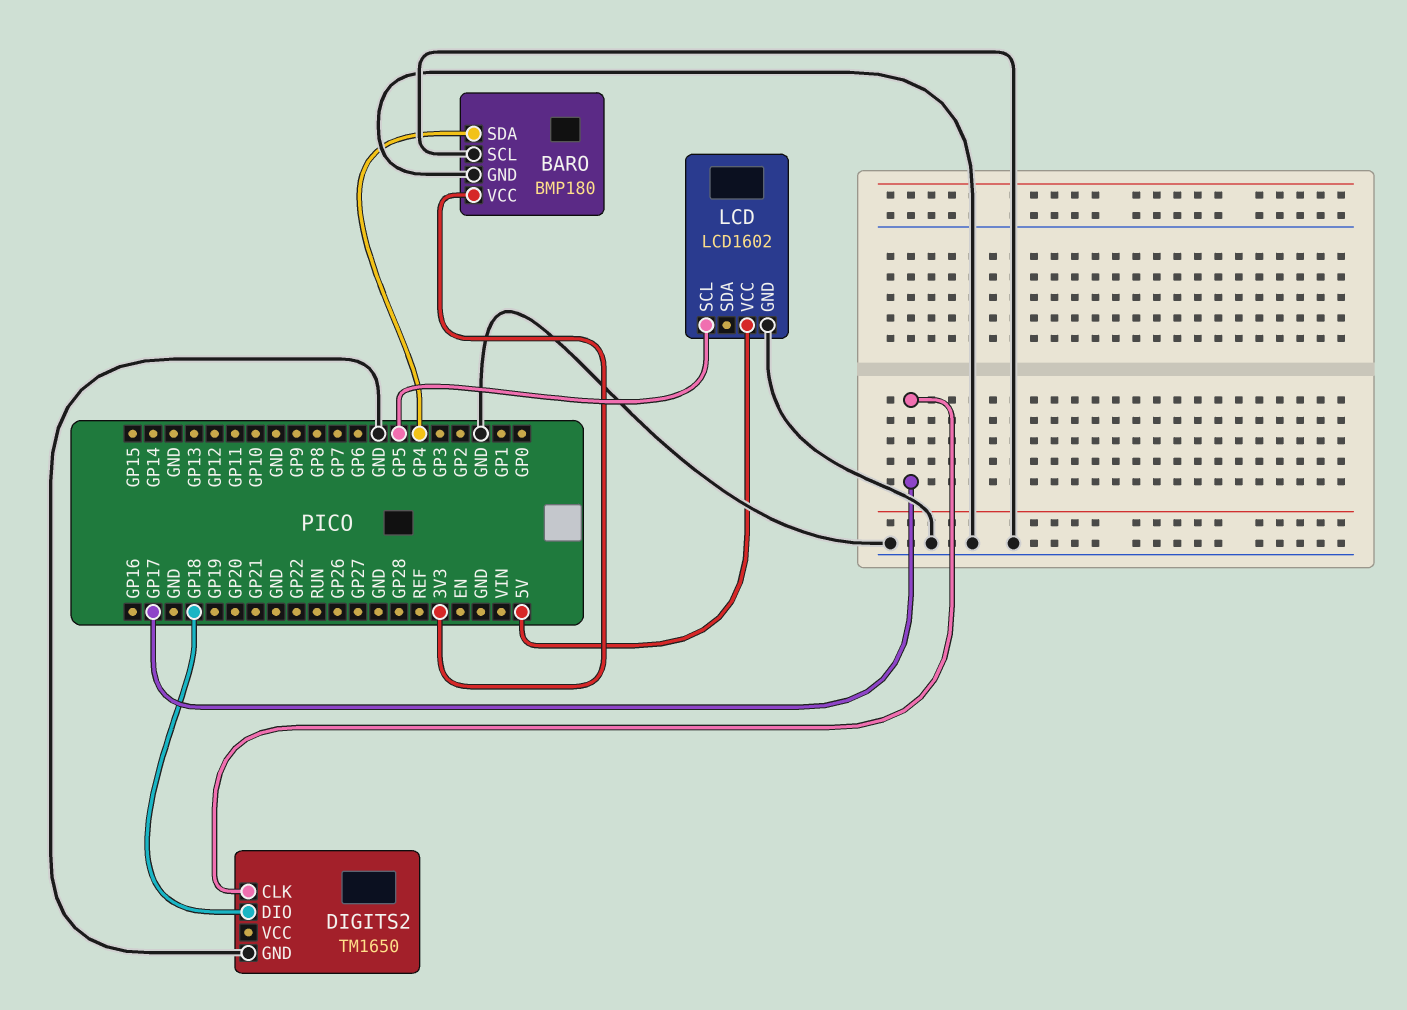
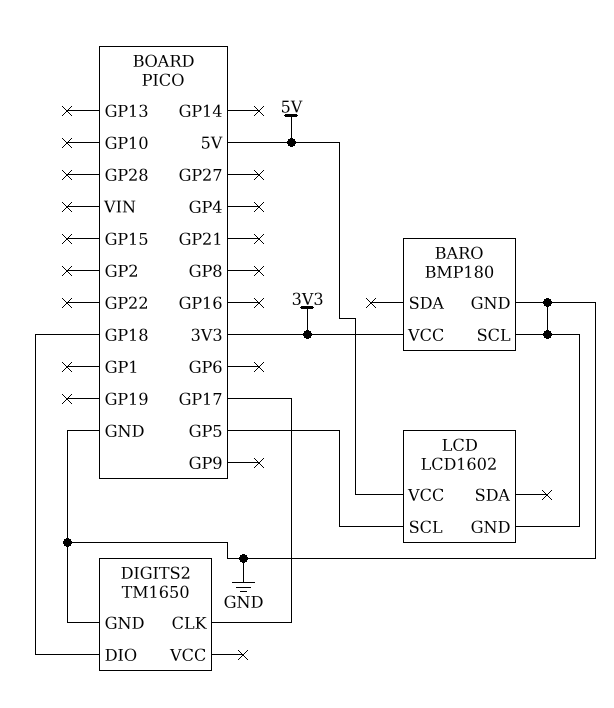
BARO pin SDA: GP4 -> none

